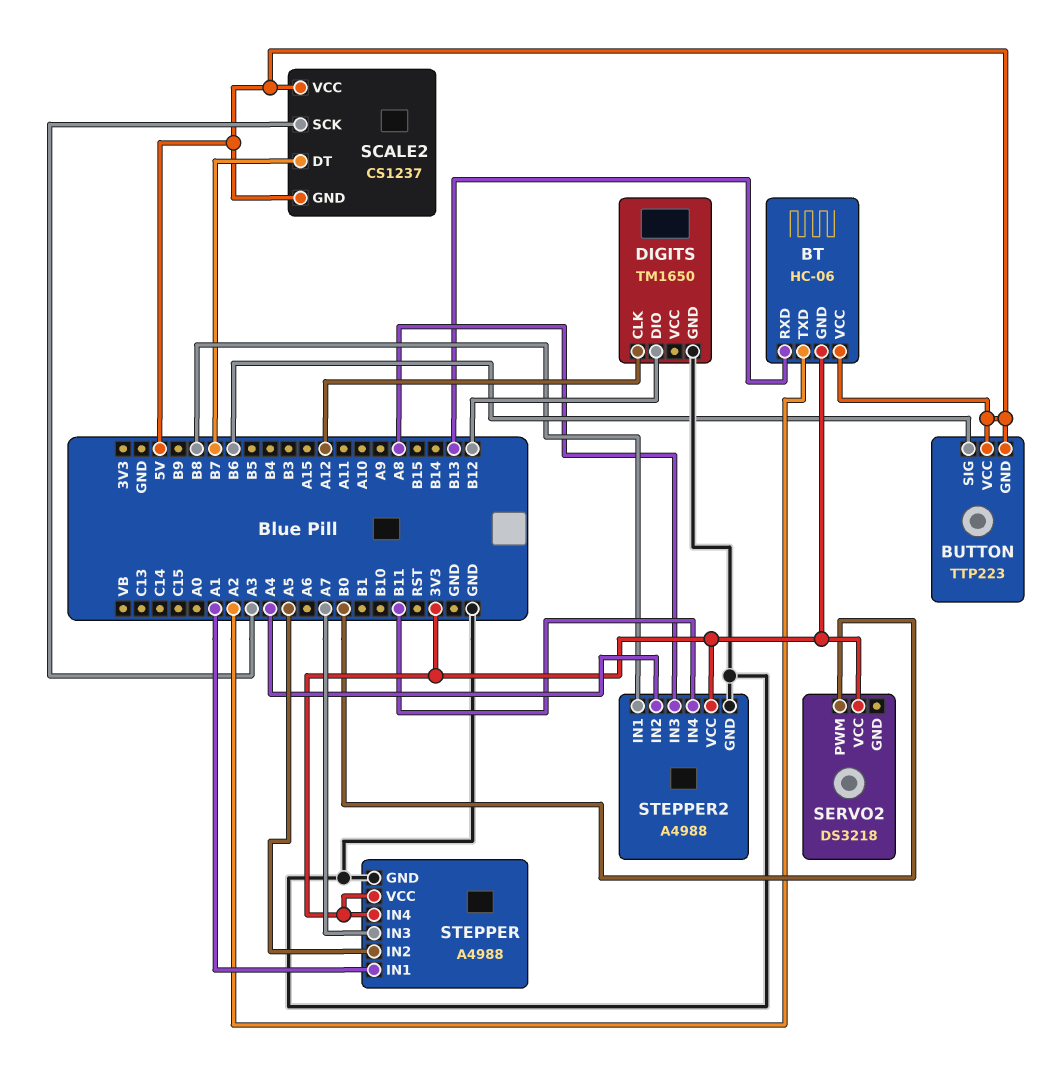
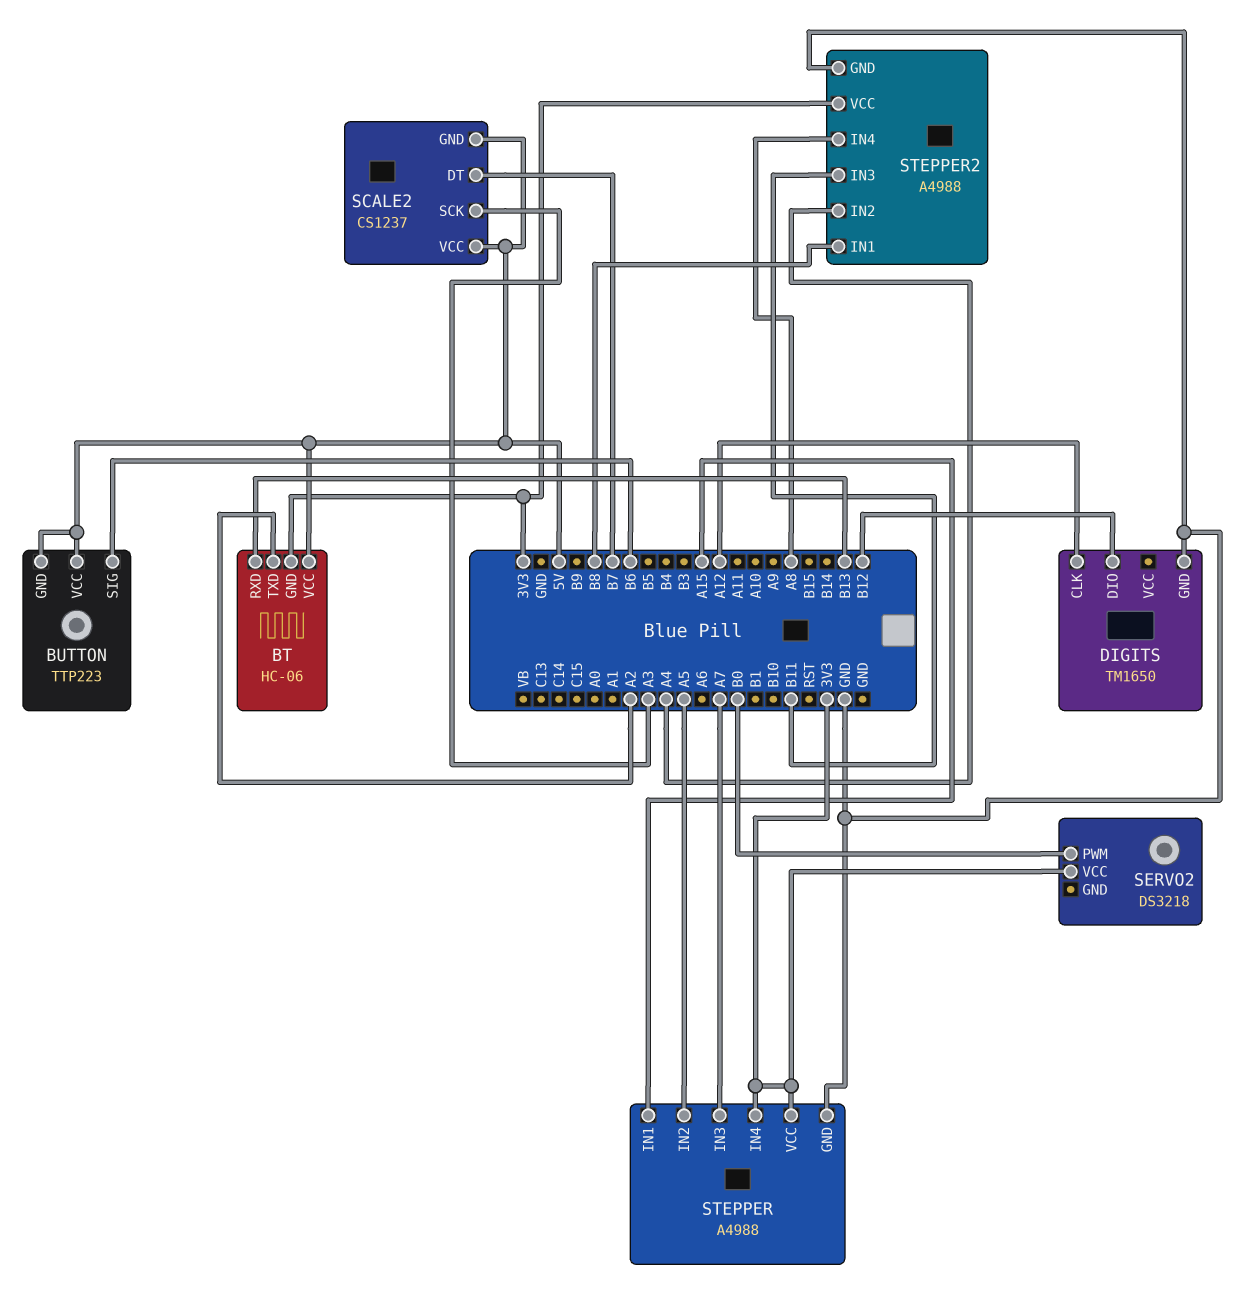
STEPPER pin IN1: A1 -> A15
STEPPER2 pin IN3: A8 -> B11
STEPPER2 pin IN4: B11 -> A8

